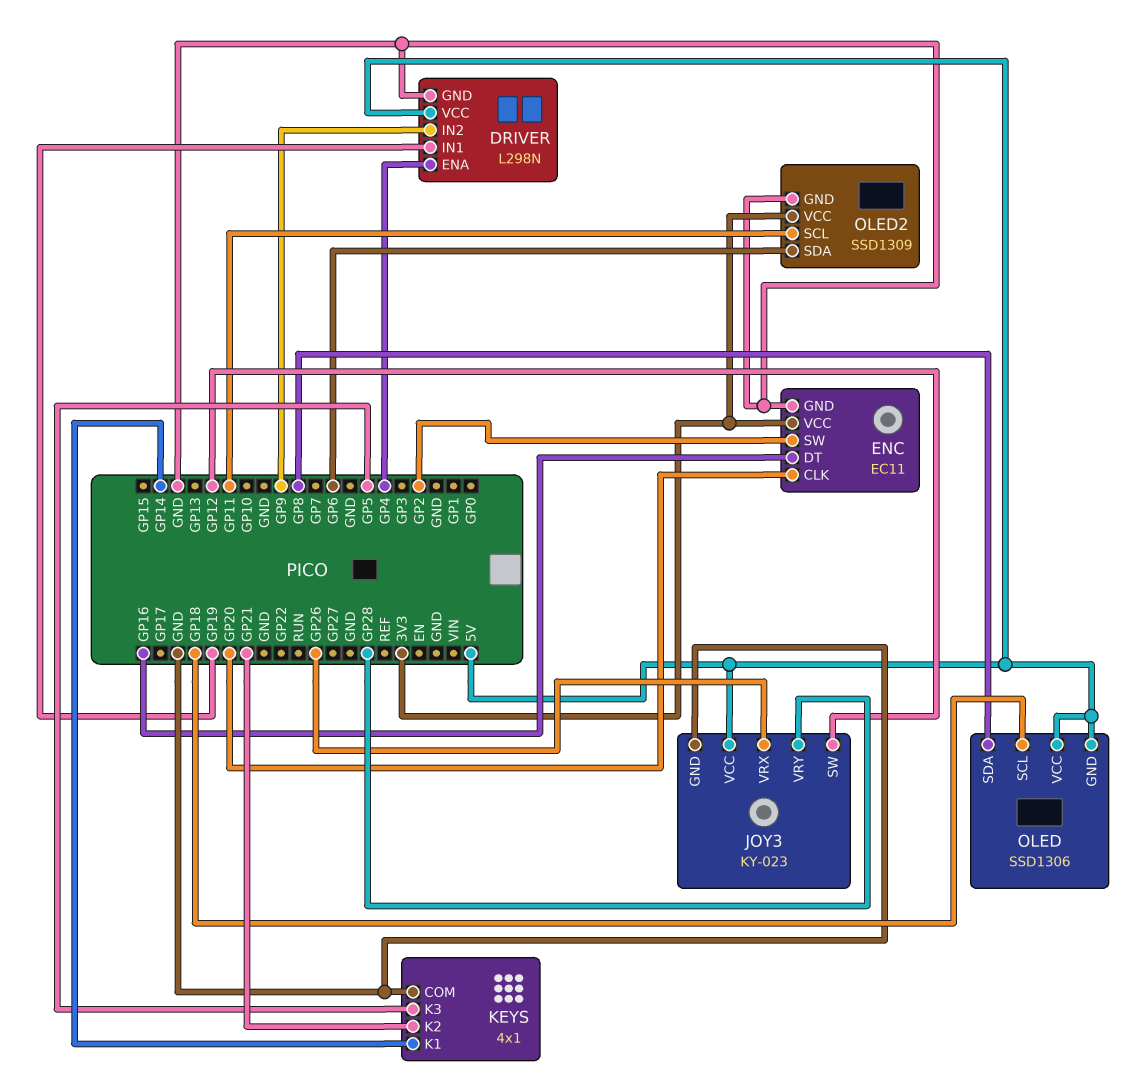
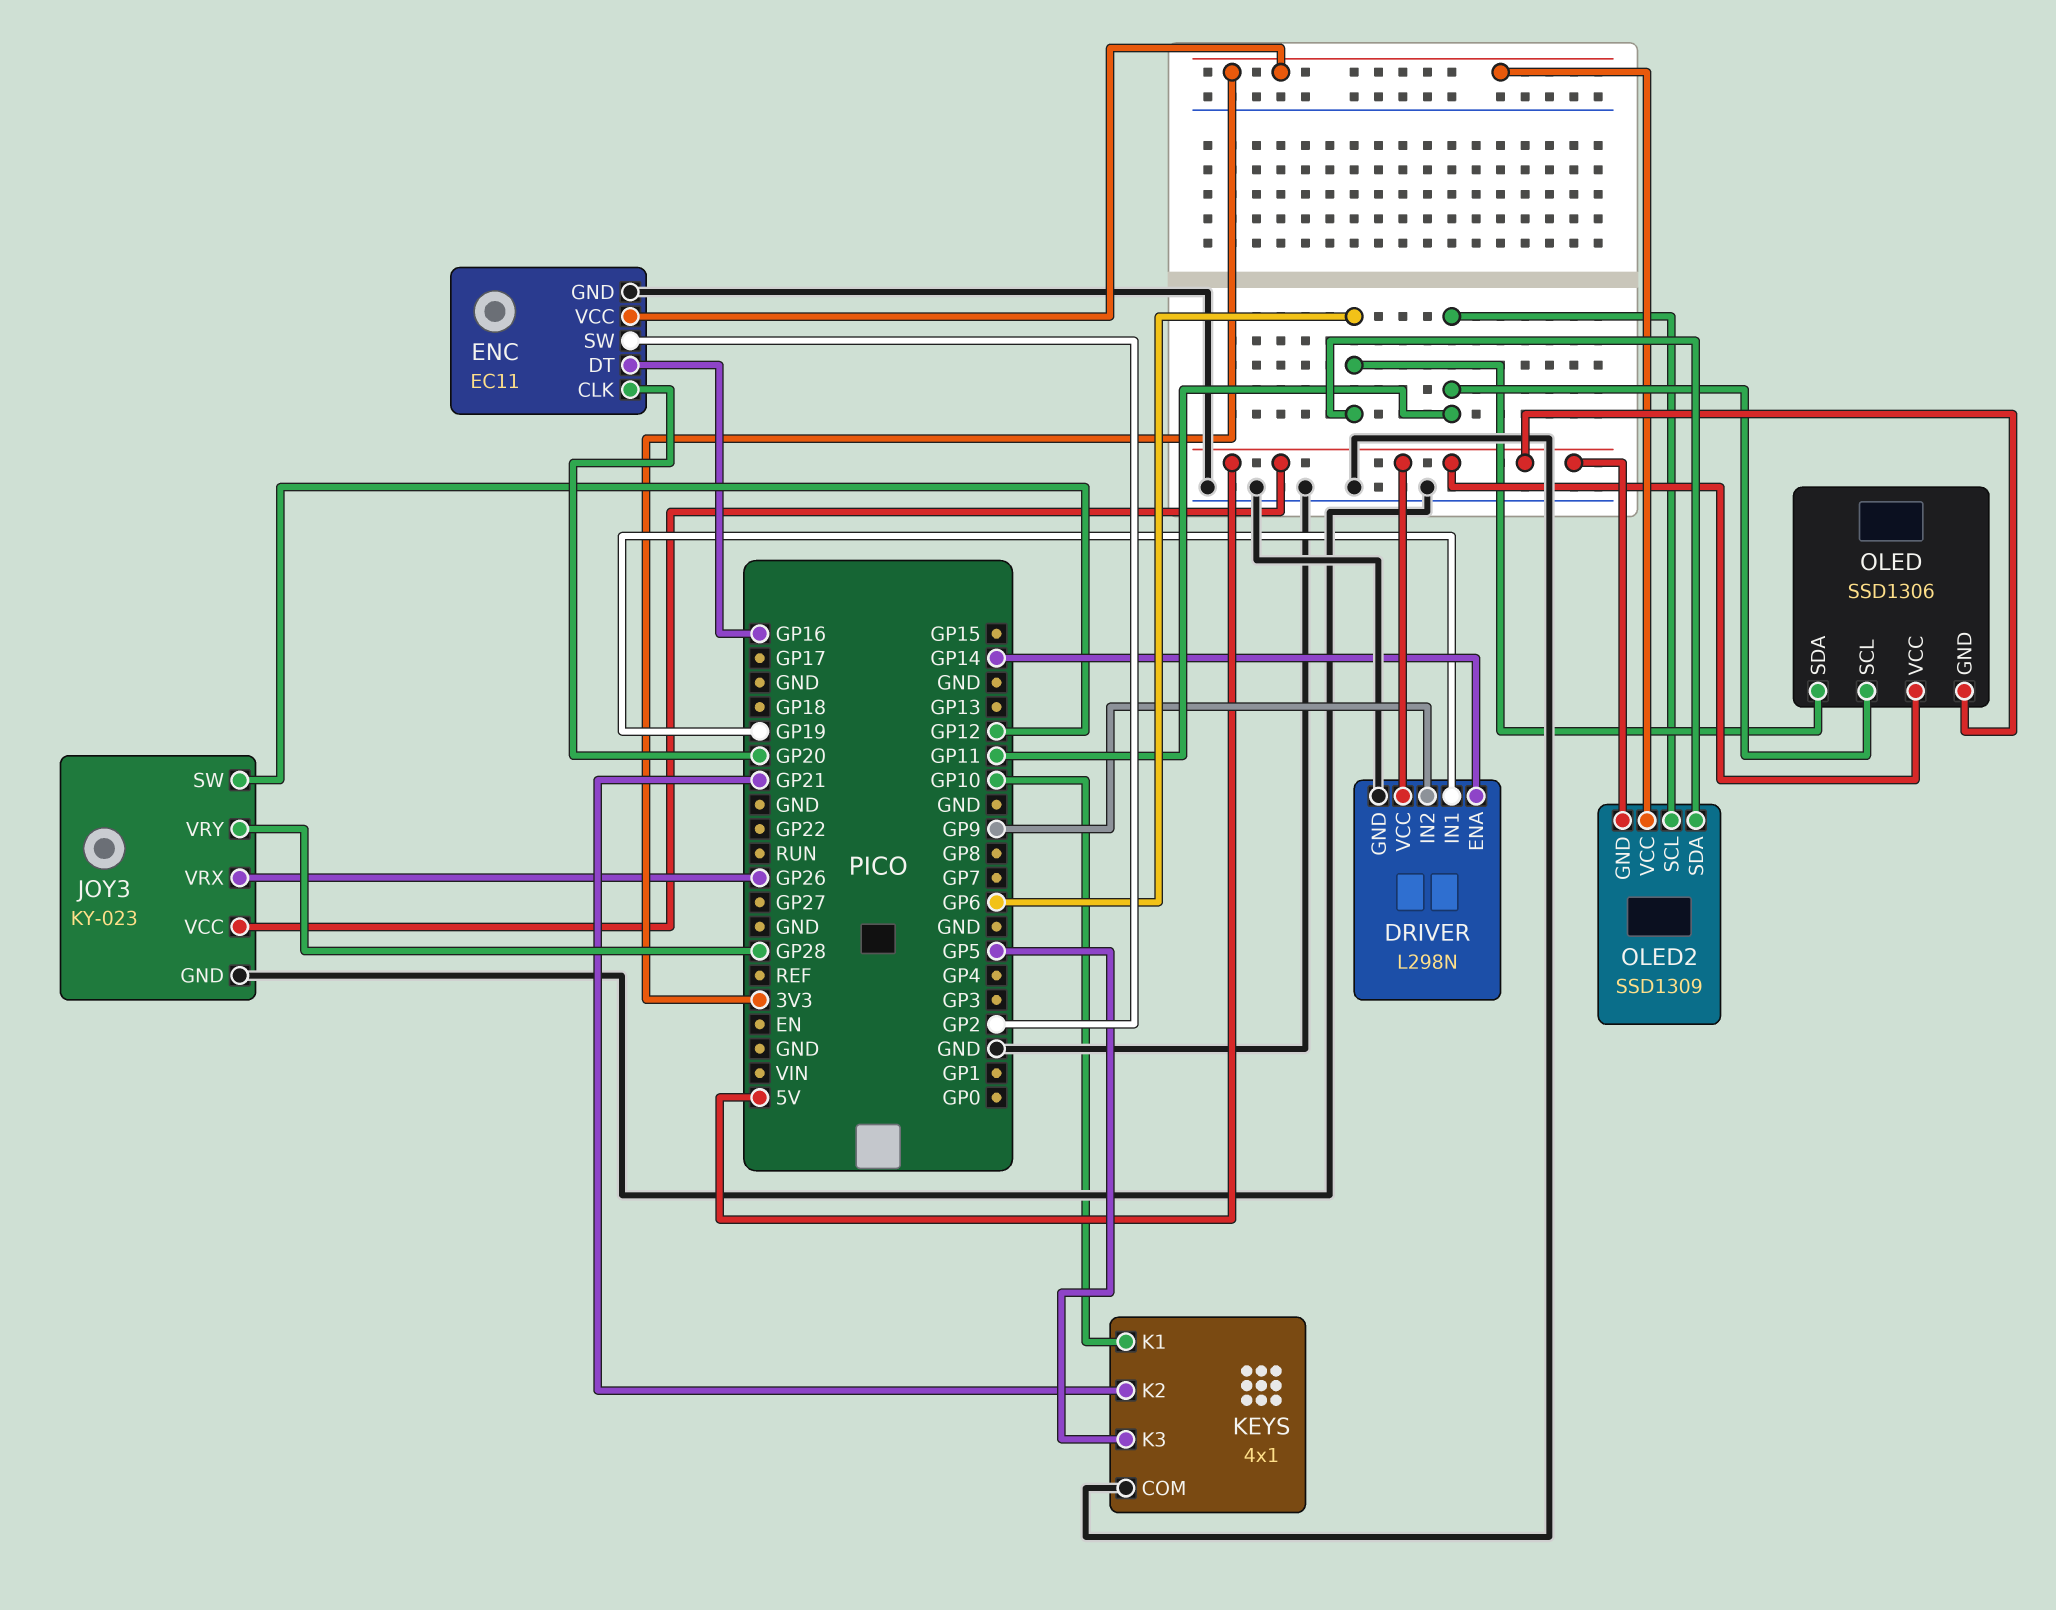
DRIVER pin ENA: GP4 -> GP14
KEYS pin K1: GP14 -> GP10
OLED pin SCL: GP18 -> GP11
OLED pin SDA: GP8 -> GP6
OLED2 pin GND: GND -> 5V

